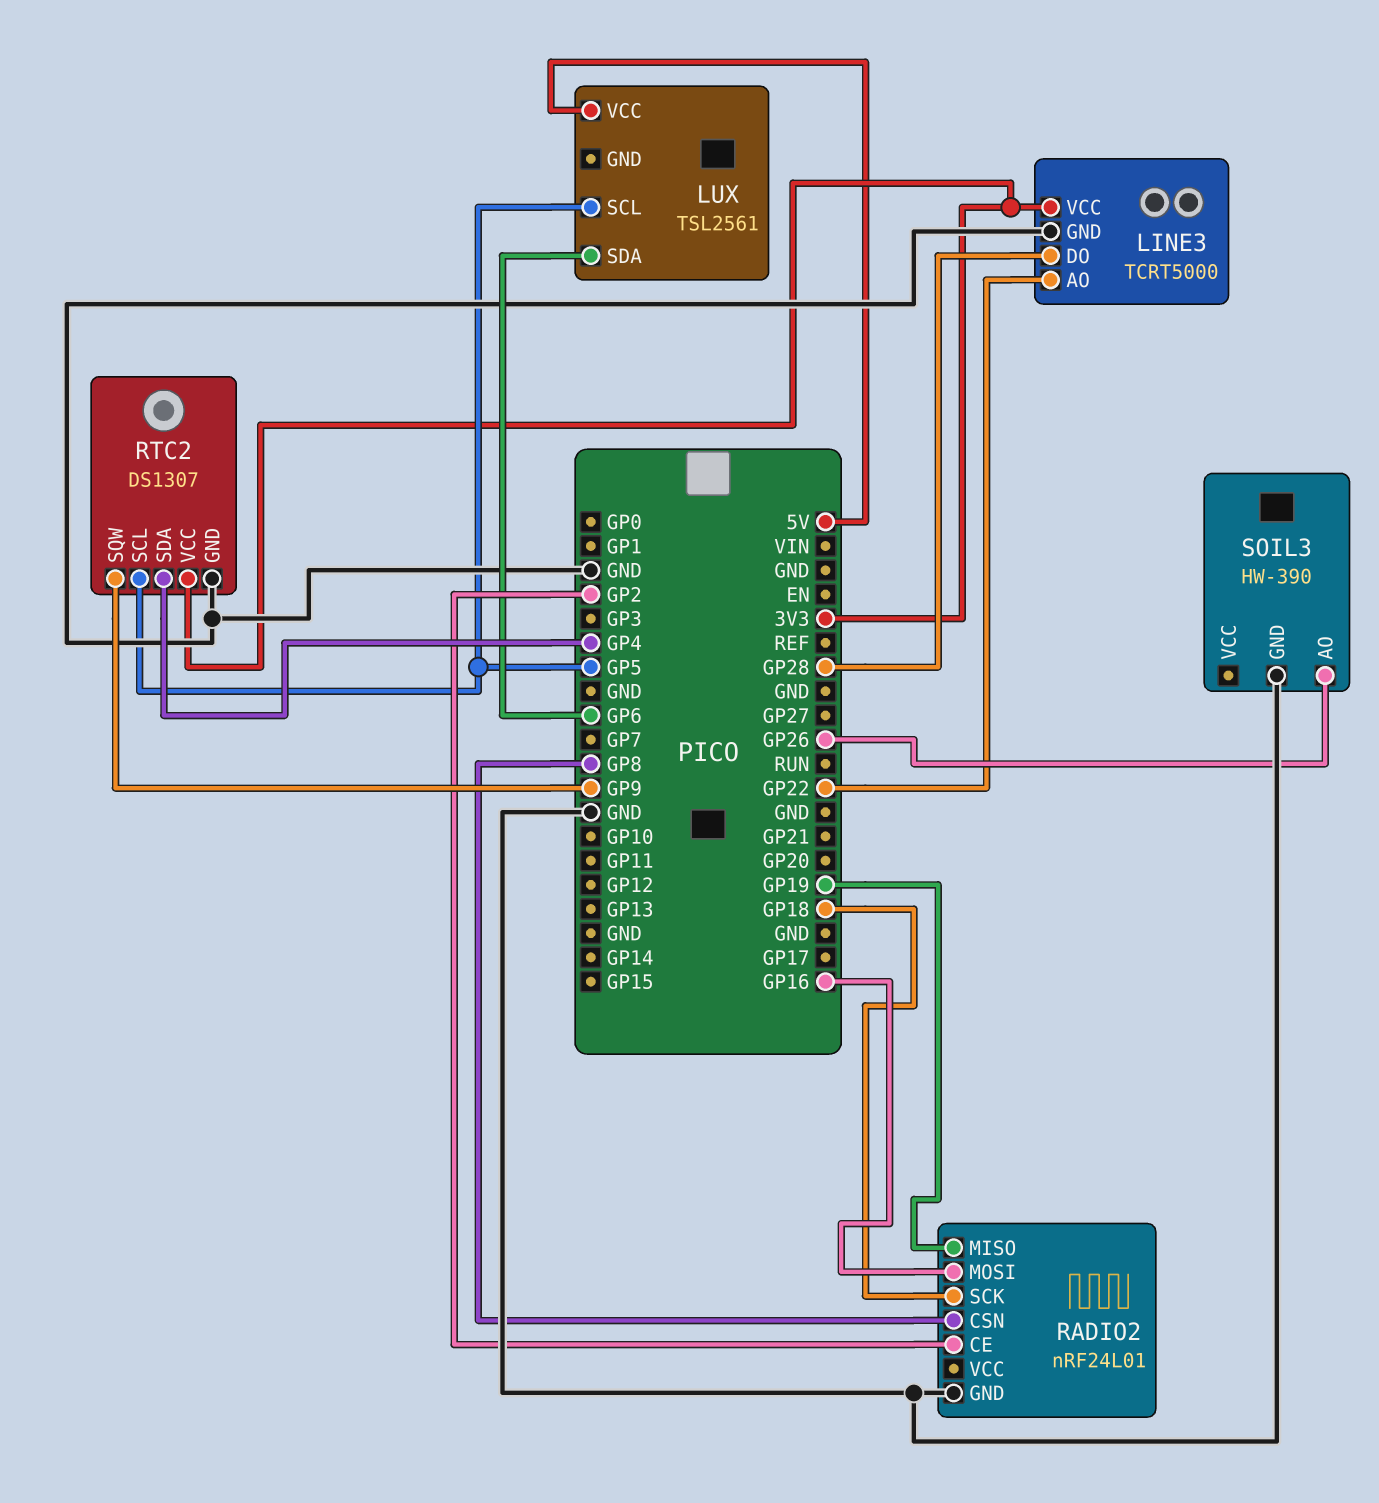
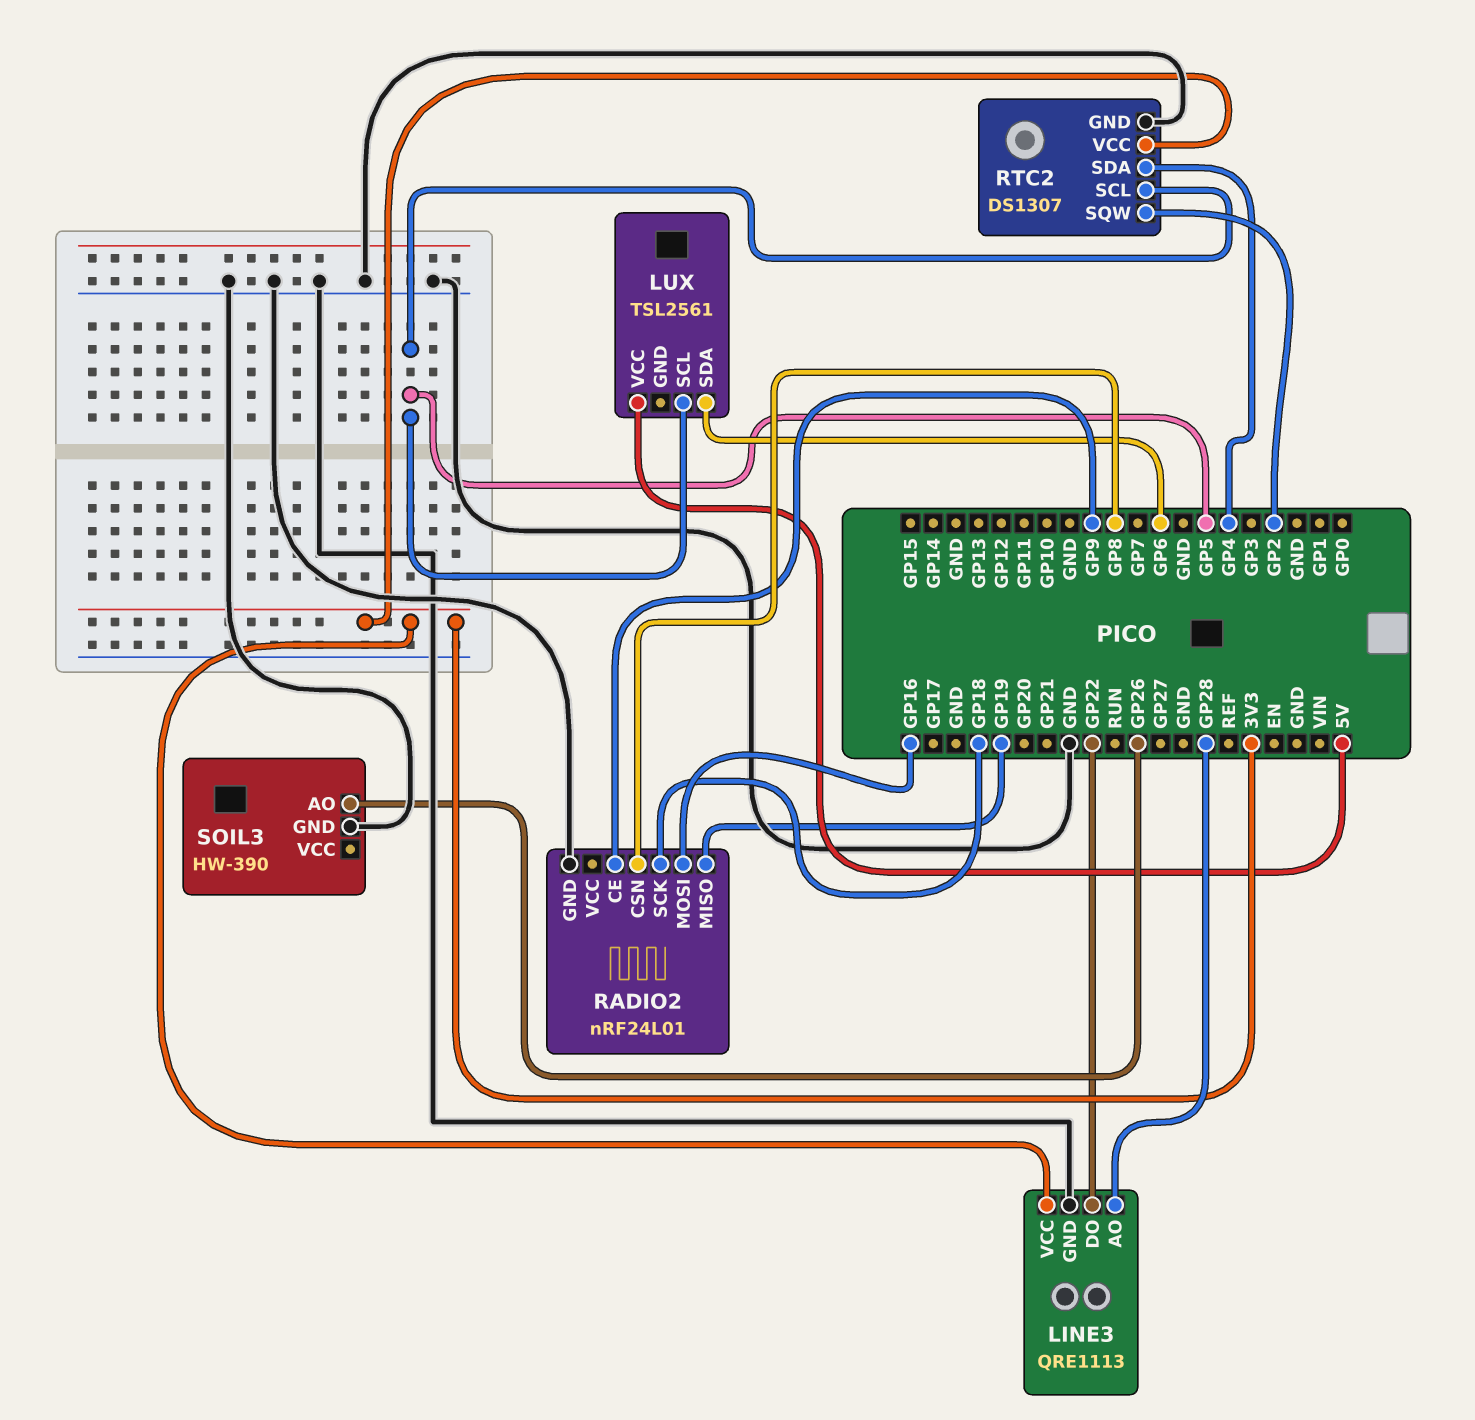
LINE3: TCRT5000 -> QRE1113
LINE3 pin AO: GP22 -> GP28
LINE3 pin DO: GP28 -> GP22
RADIO2 pin CE: GP2 -> GP9
RTC2 pin SQW: GP9 -> GP2

